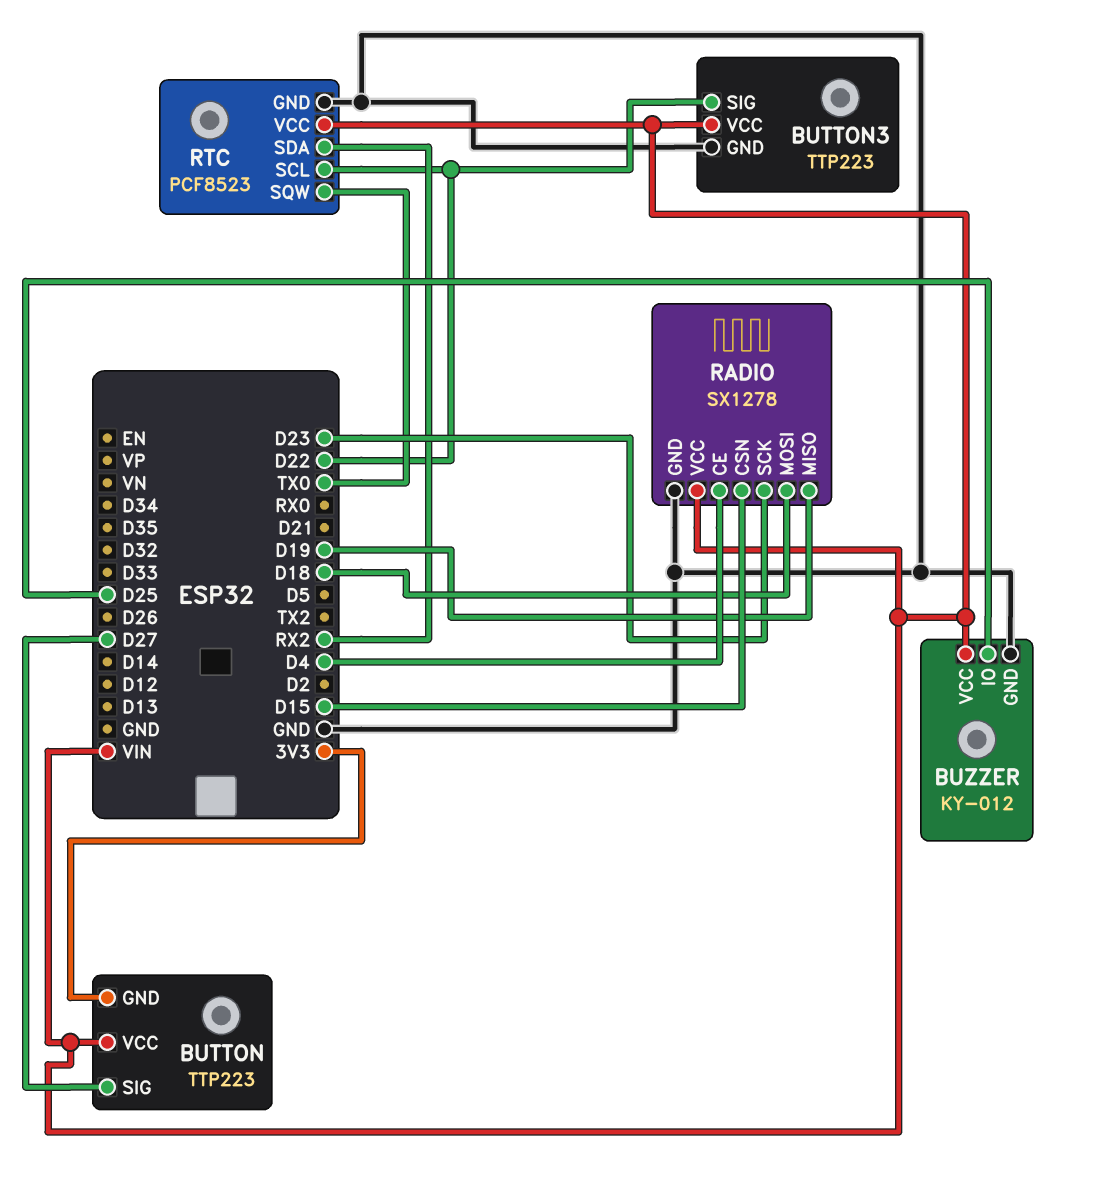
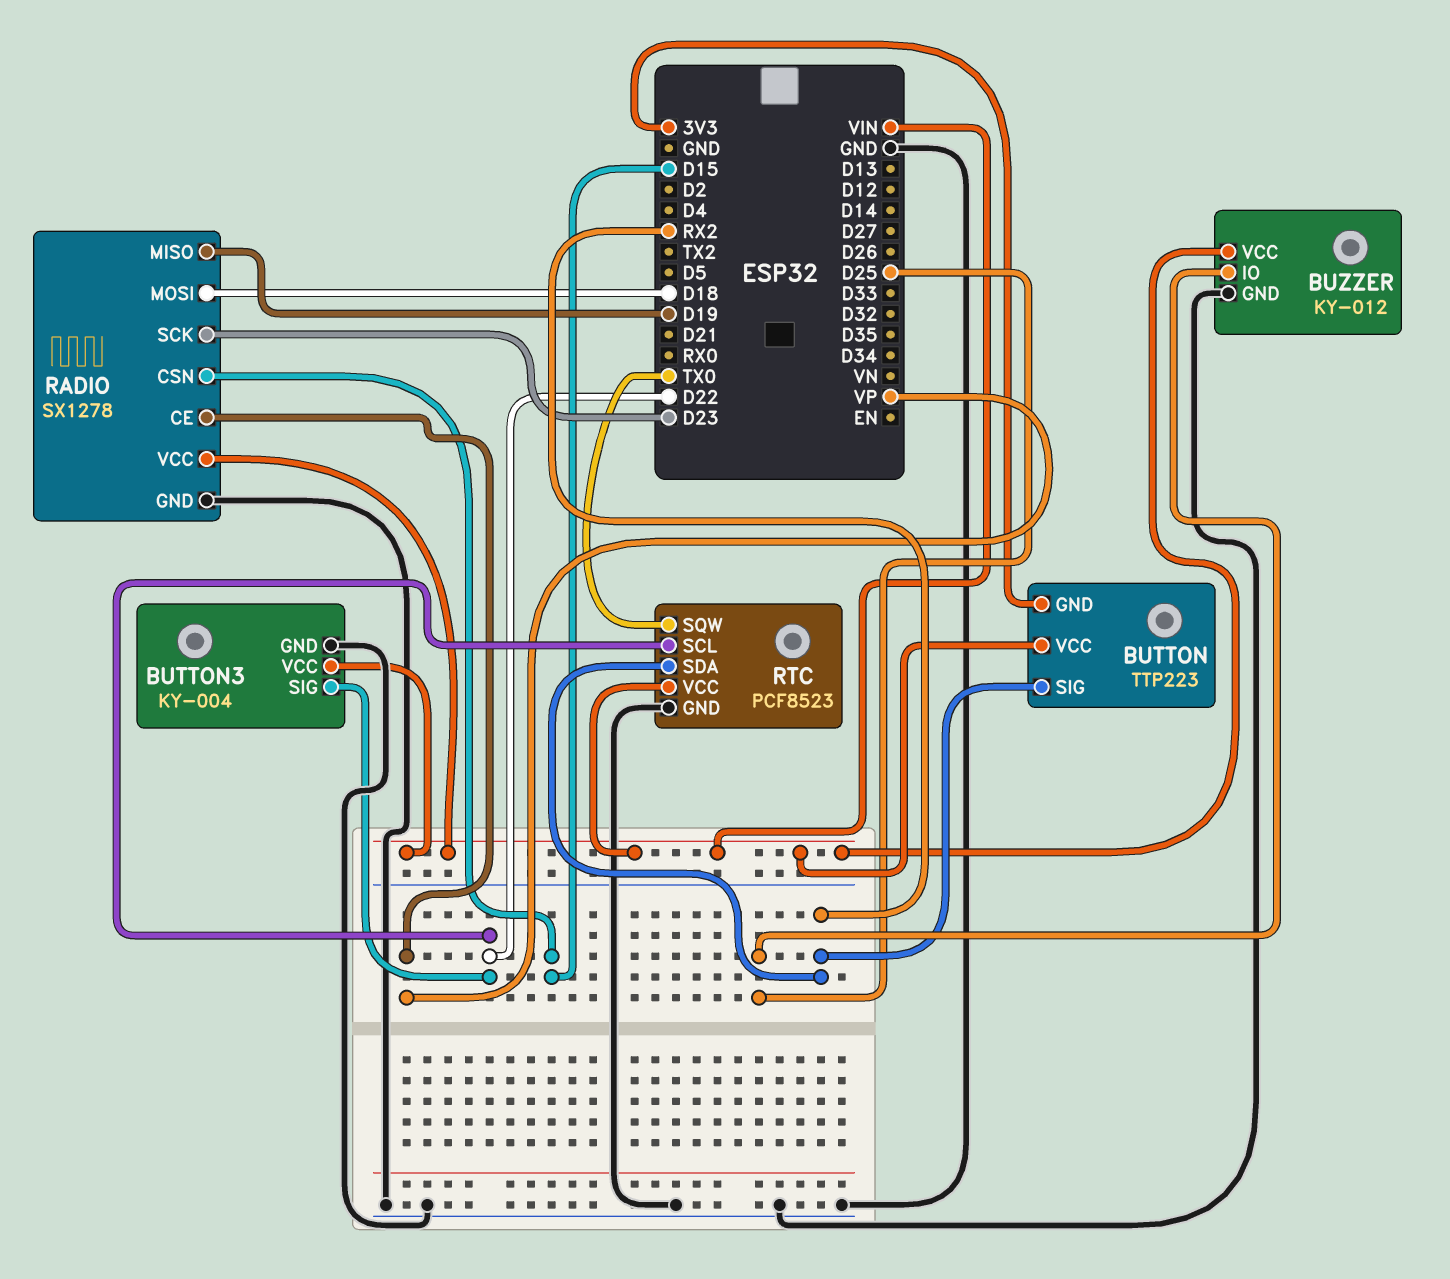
BUTTON pin SIG: D27 -> RX2
BUTTON3: TTP223 -> KY-004
RADIO pin CE: D4 -> VP

